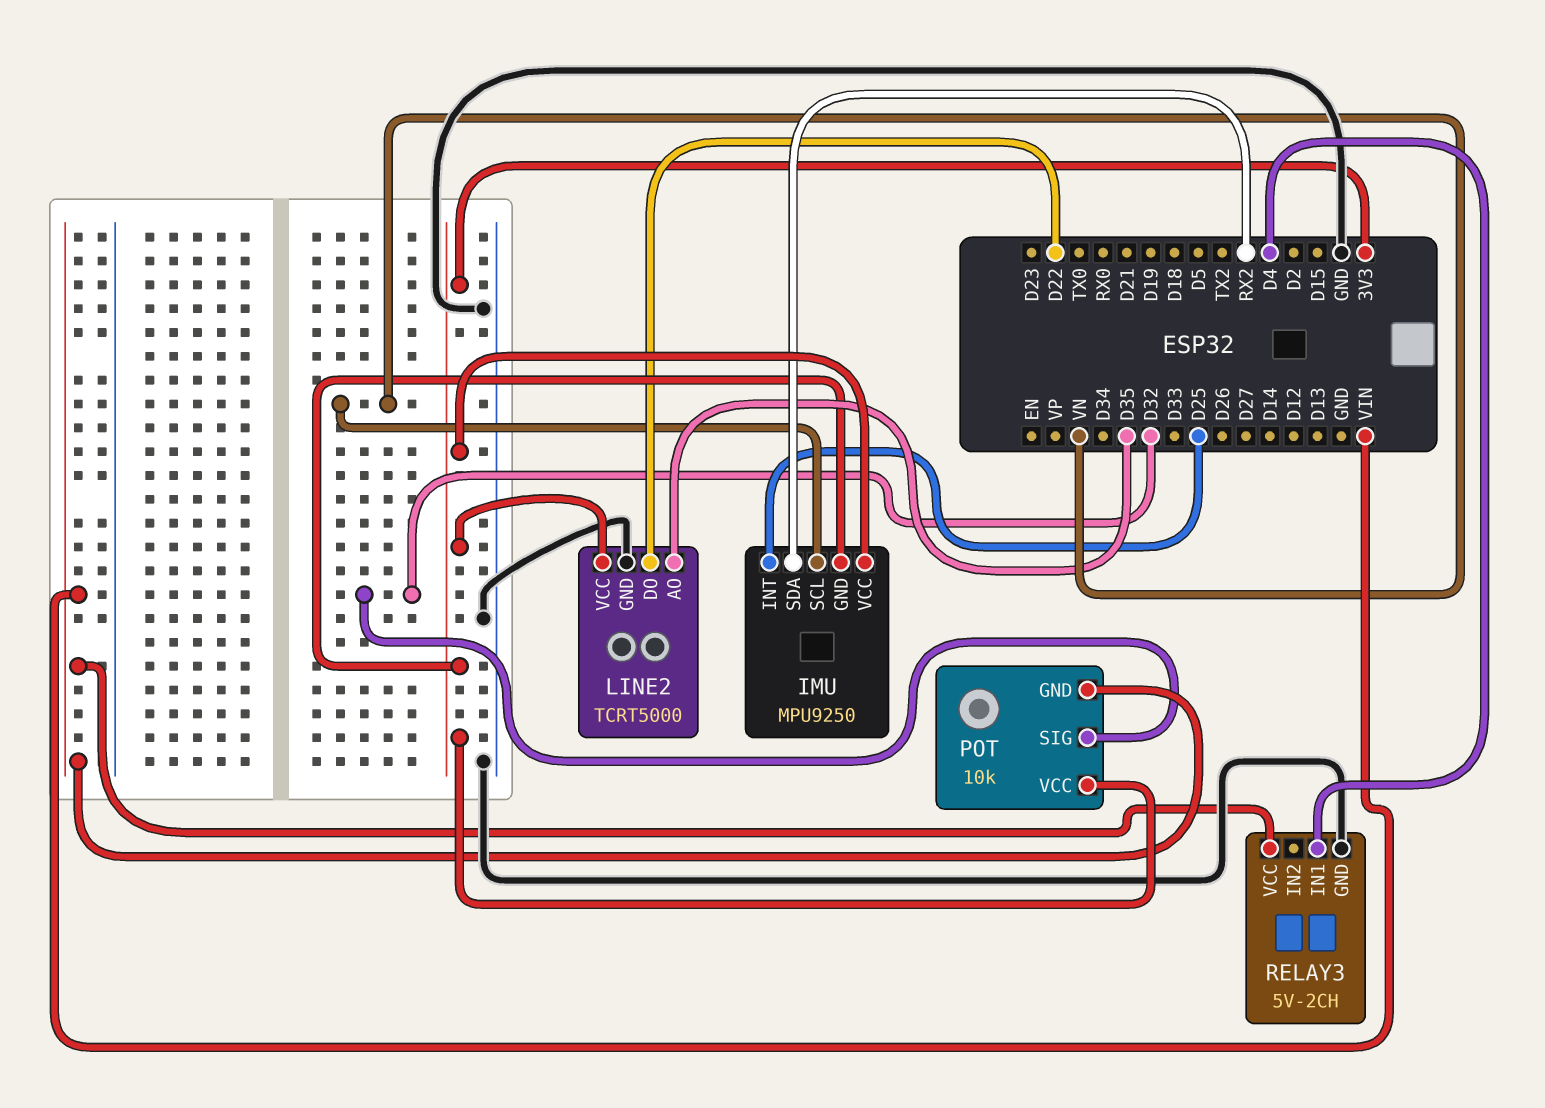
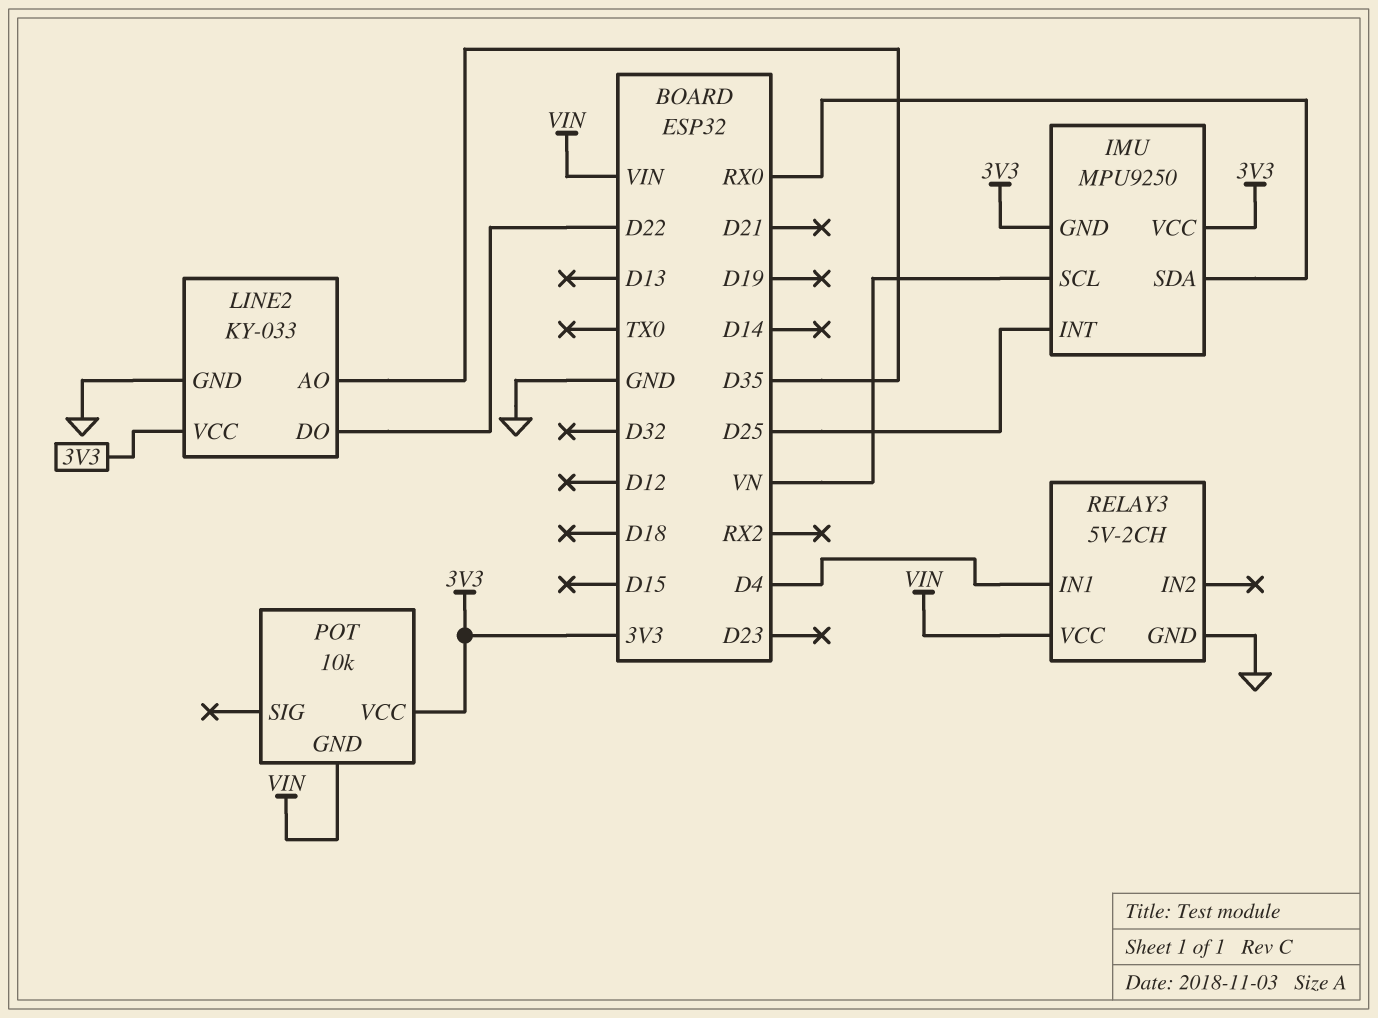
IMU pin SDA: RX2 -> RX0
LINE2: TCRT5000 -> KY-033
POT pin SIG: D32 -> none

